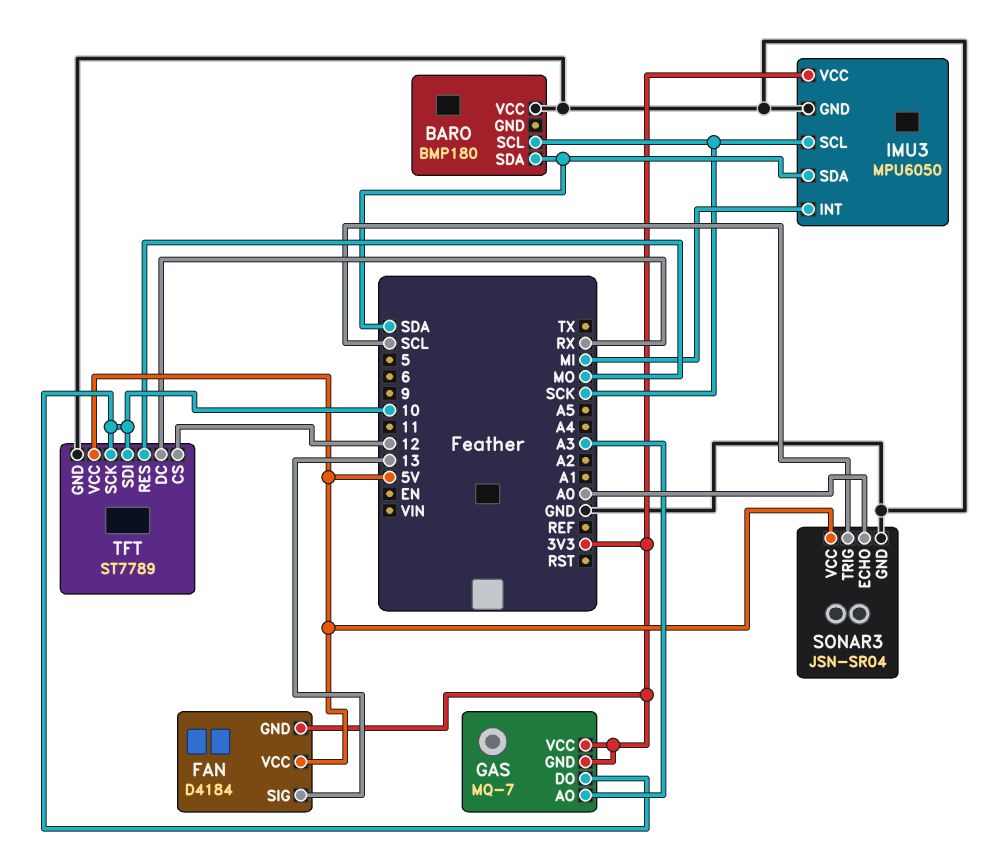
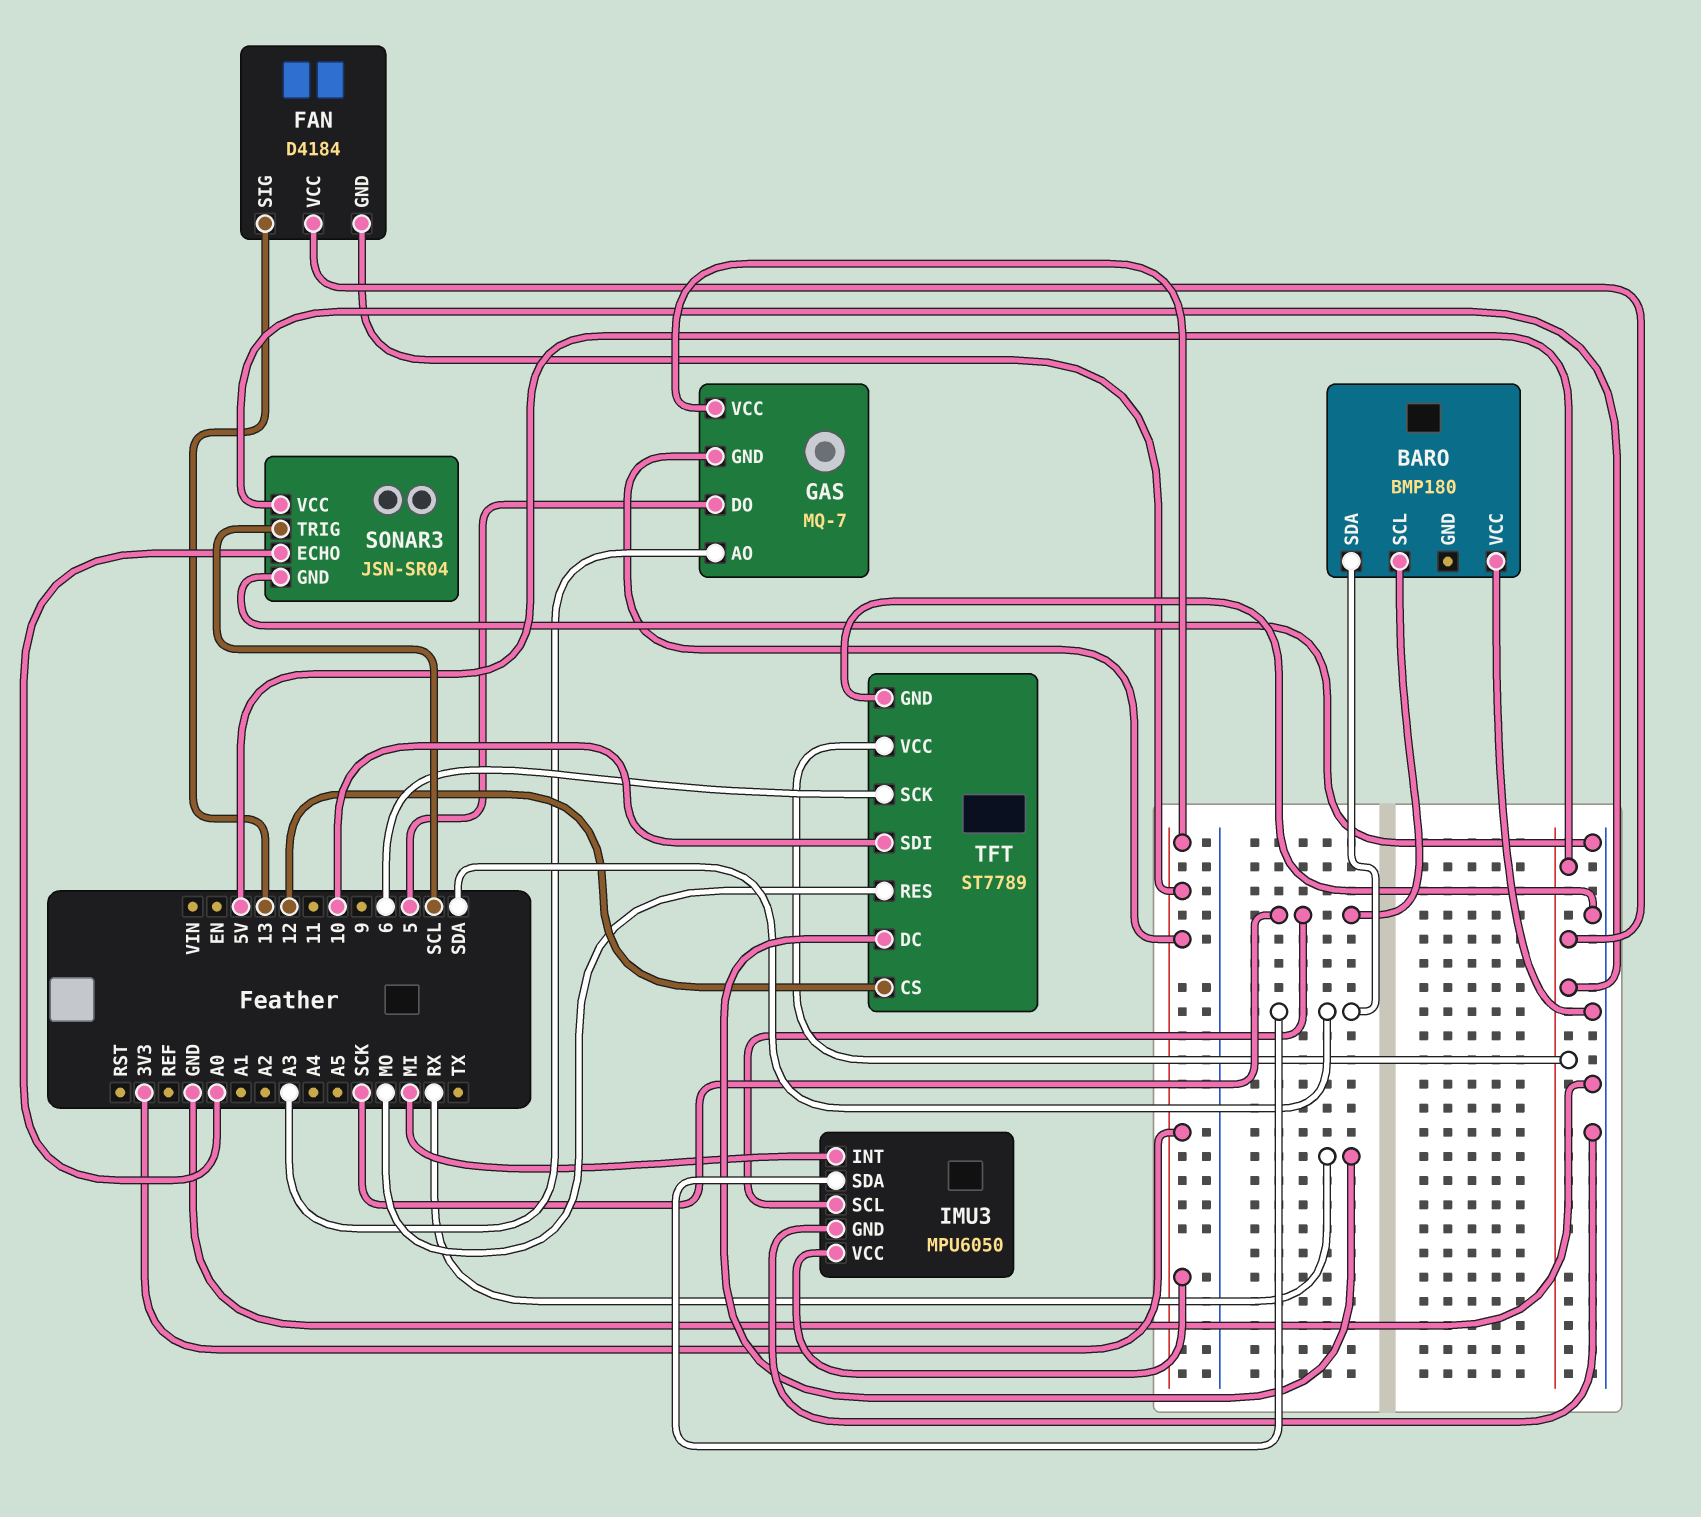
GAS pin DO: 10 -> 5
TFT pin SCK: 10 -> 6

